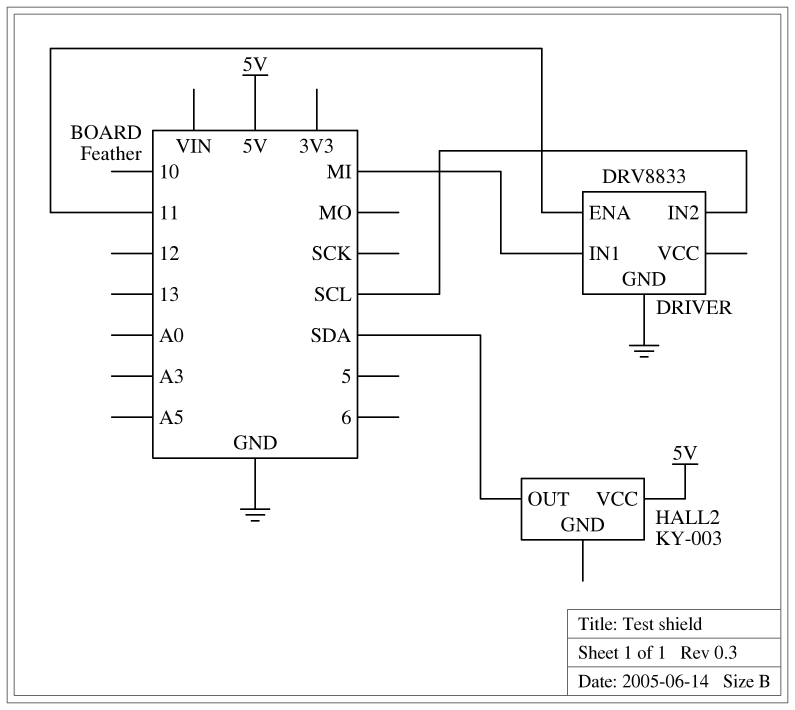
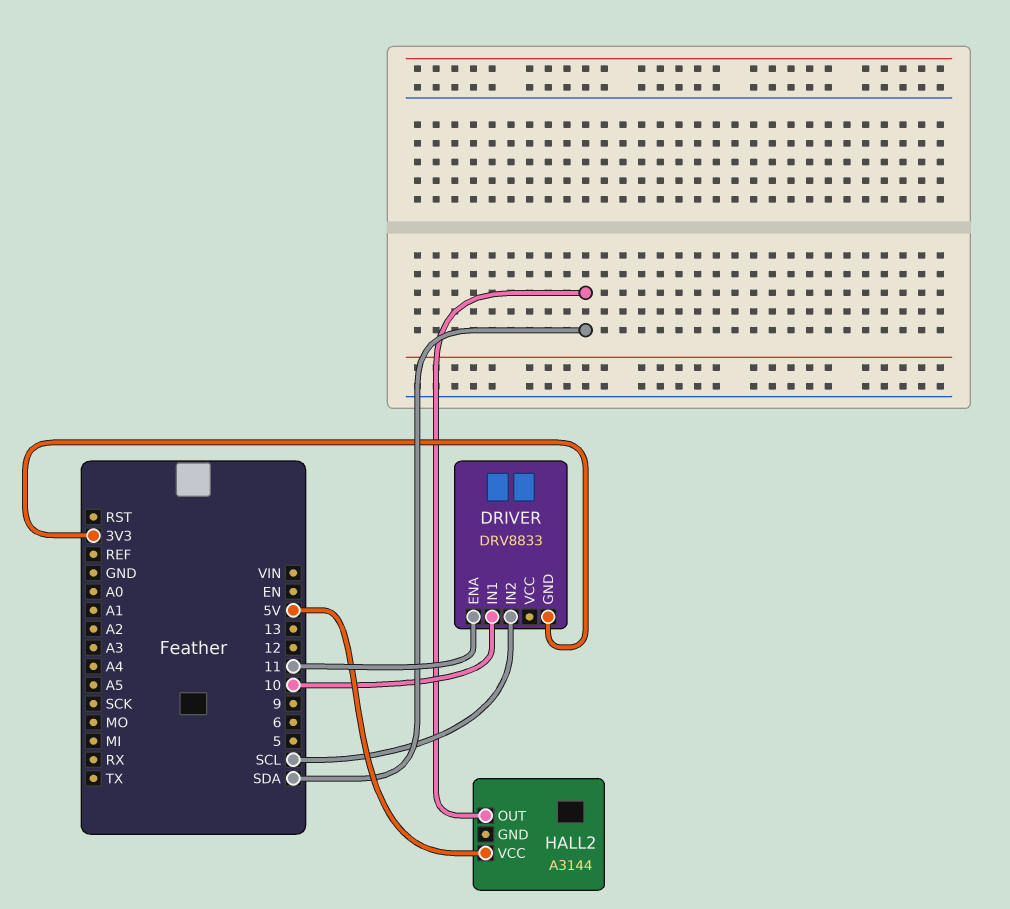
DRIVER pin GND: GND -> 3V3
DRIVER pin IN1: MI -> 10
HALL2: KY-003 -> A3144

